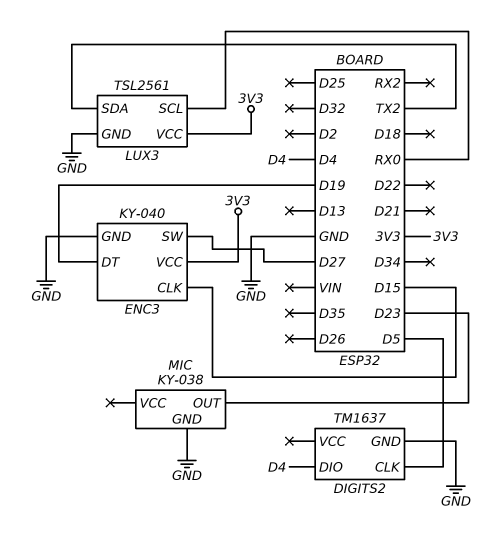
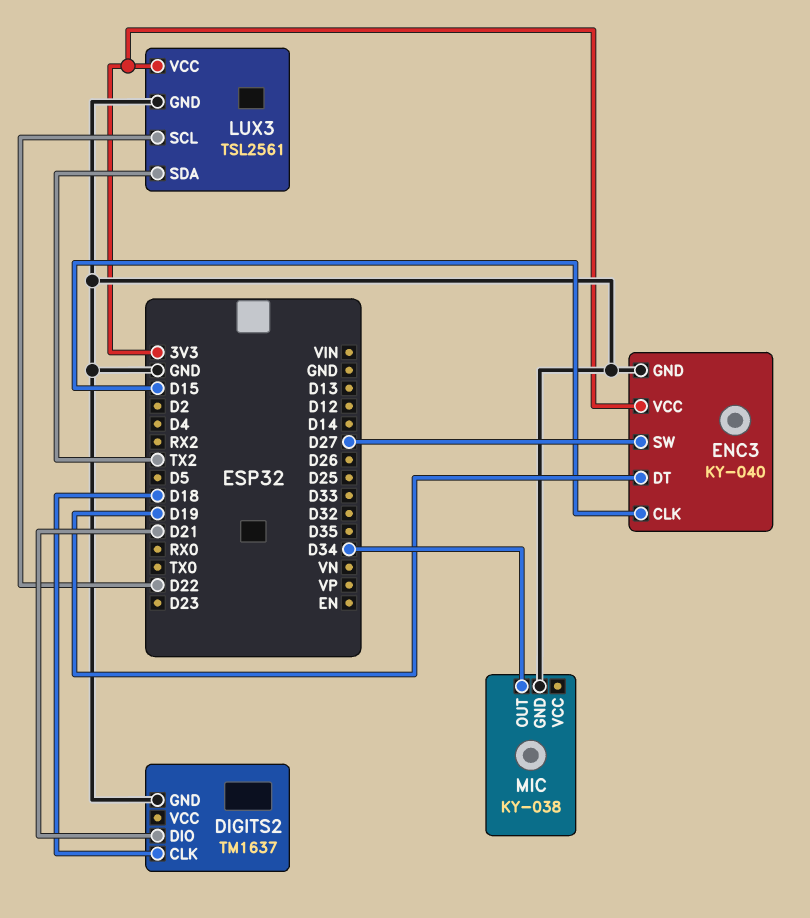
DIGITS2 pin CLK: D5 -> D18
DIGITS2 pin DIO: D4 -> D21
LUX3 pin SCL: RX0 -> D22
MIC pin OUT: D23 -> D34

